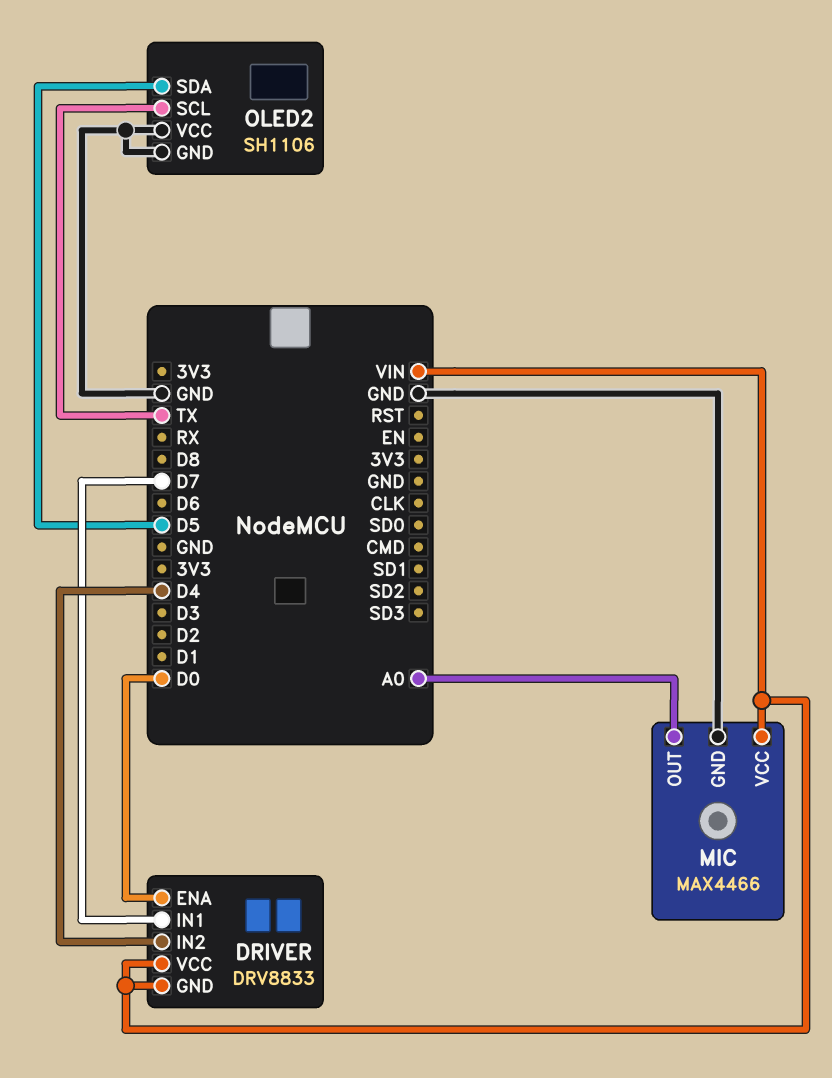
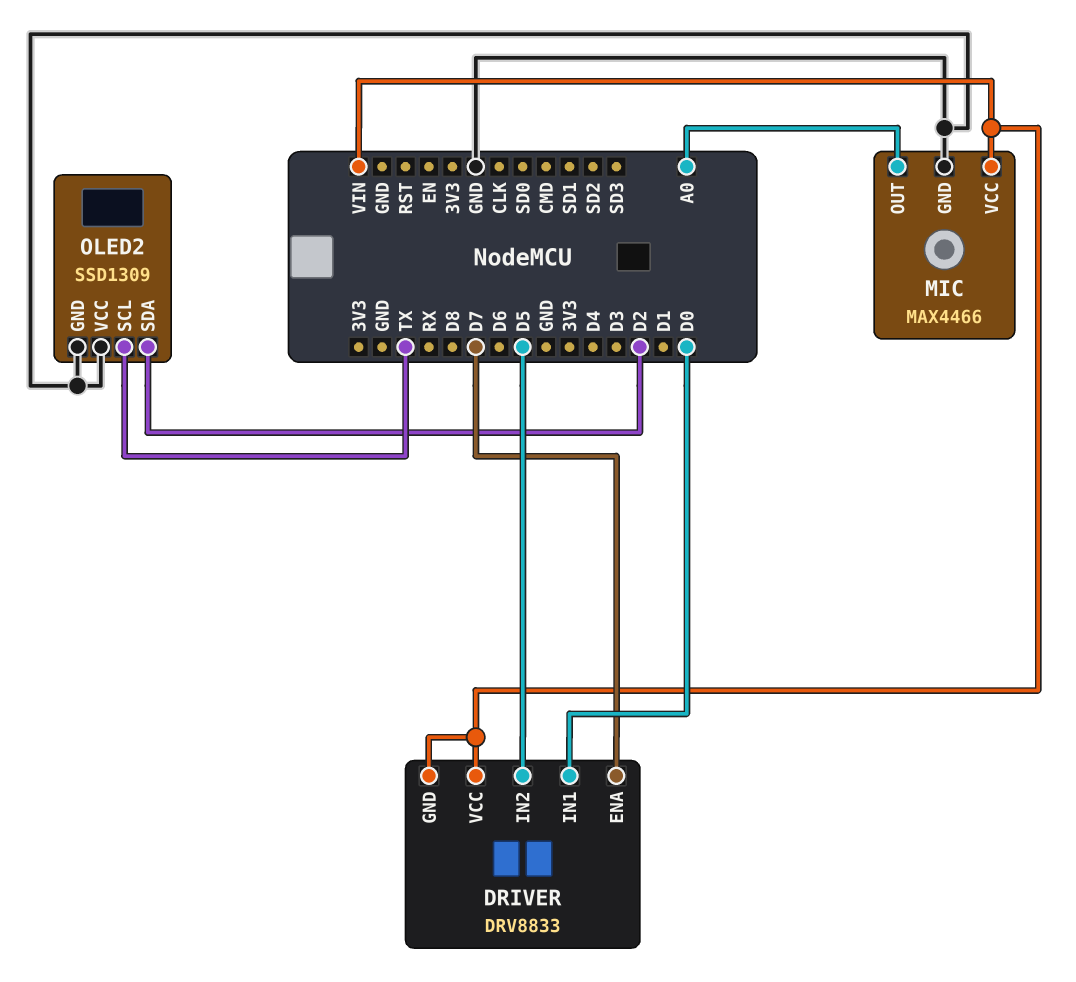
DRIVER pin ENA: D0 -> D7
DRIVER pin IN1: D7 -> D0
DRIVER pin IN2: D4 -> D5
OLED2: SH1106 -> SSD1309
OLED2 pin SDA: D5 -> D2

